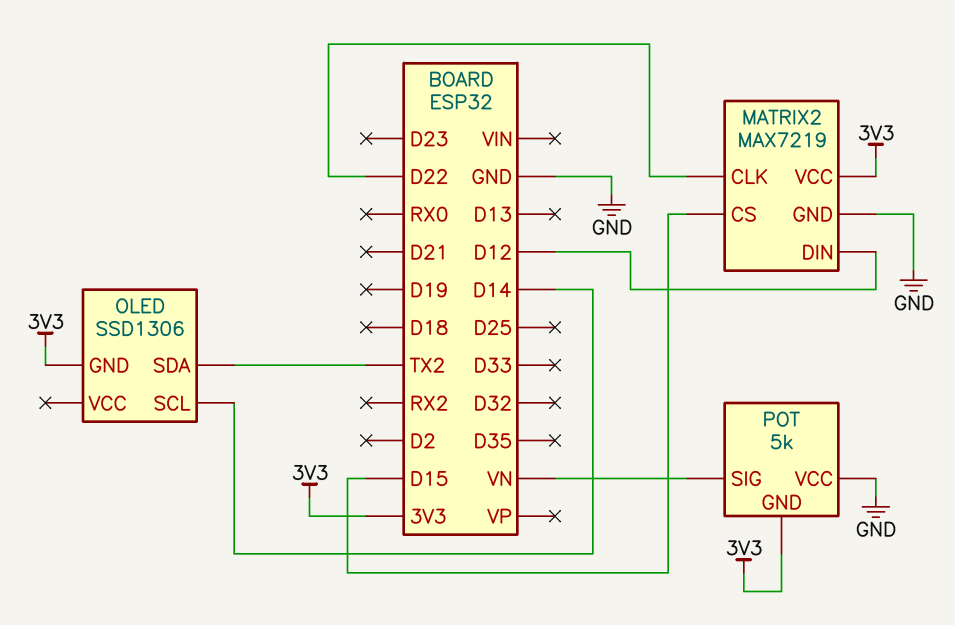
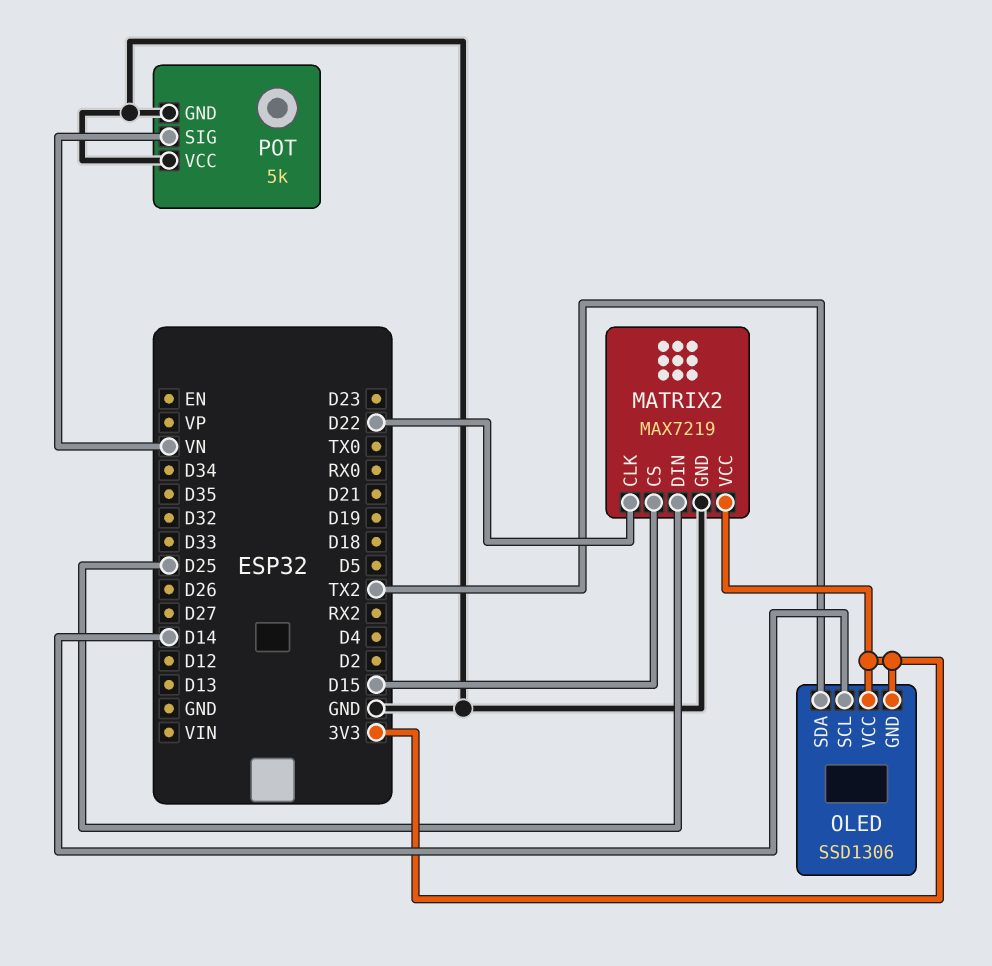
MATRIX2 pin DIN: D12 -> D25
OLED pin VCC: none -> 3V3
POT pin GND: 3V3 -> GND

